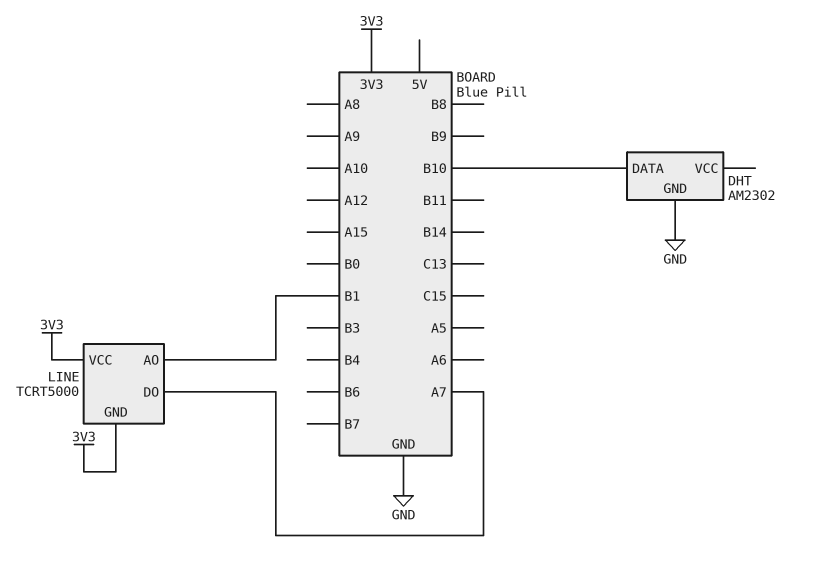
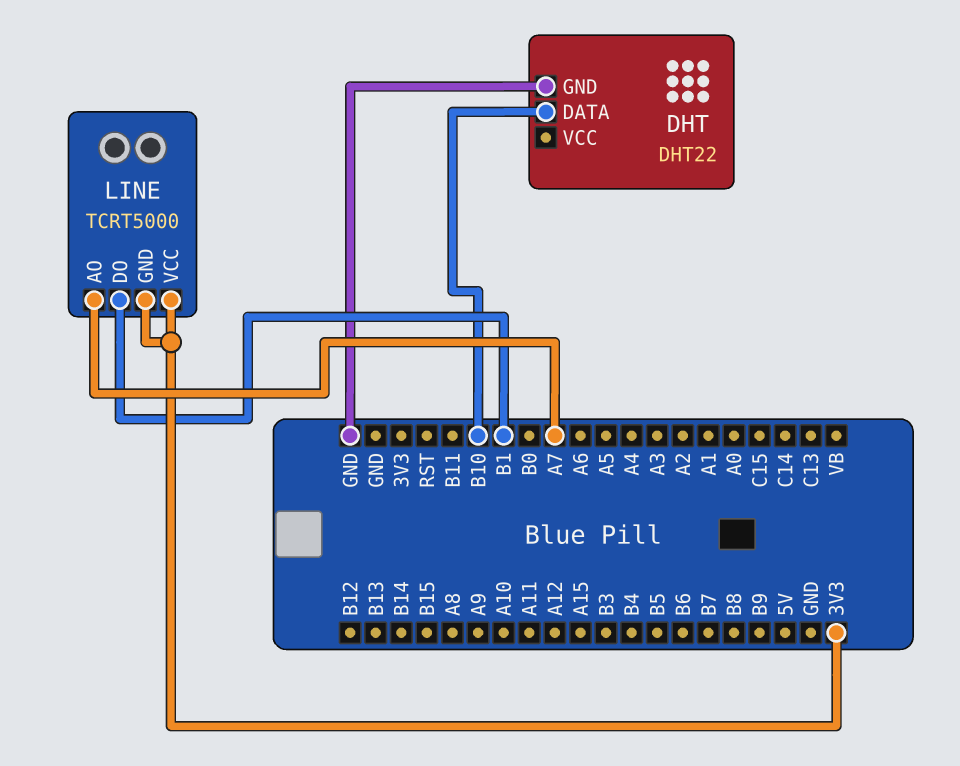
DHT: AM2302 -> DHT22
LINE pin AO: B1 -> A7
LINE pin DO: A7 -> B1

